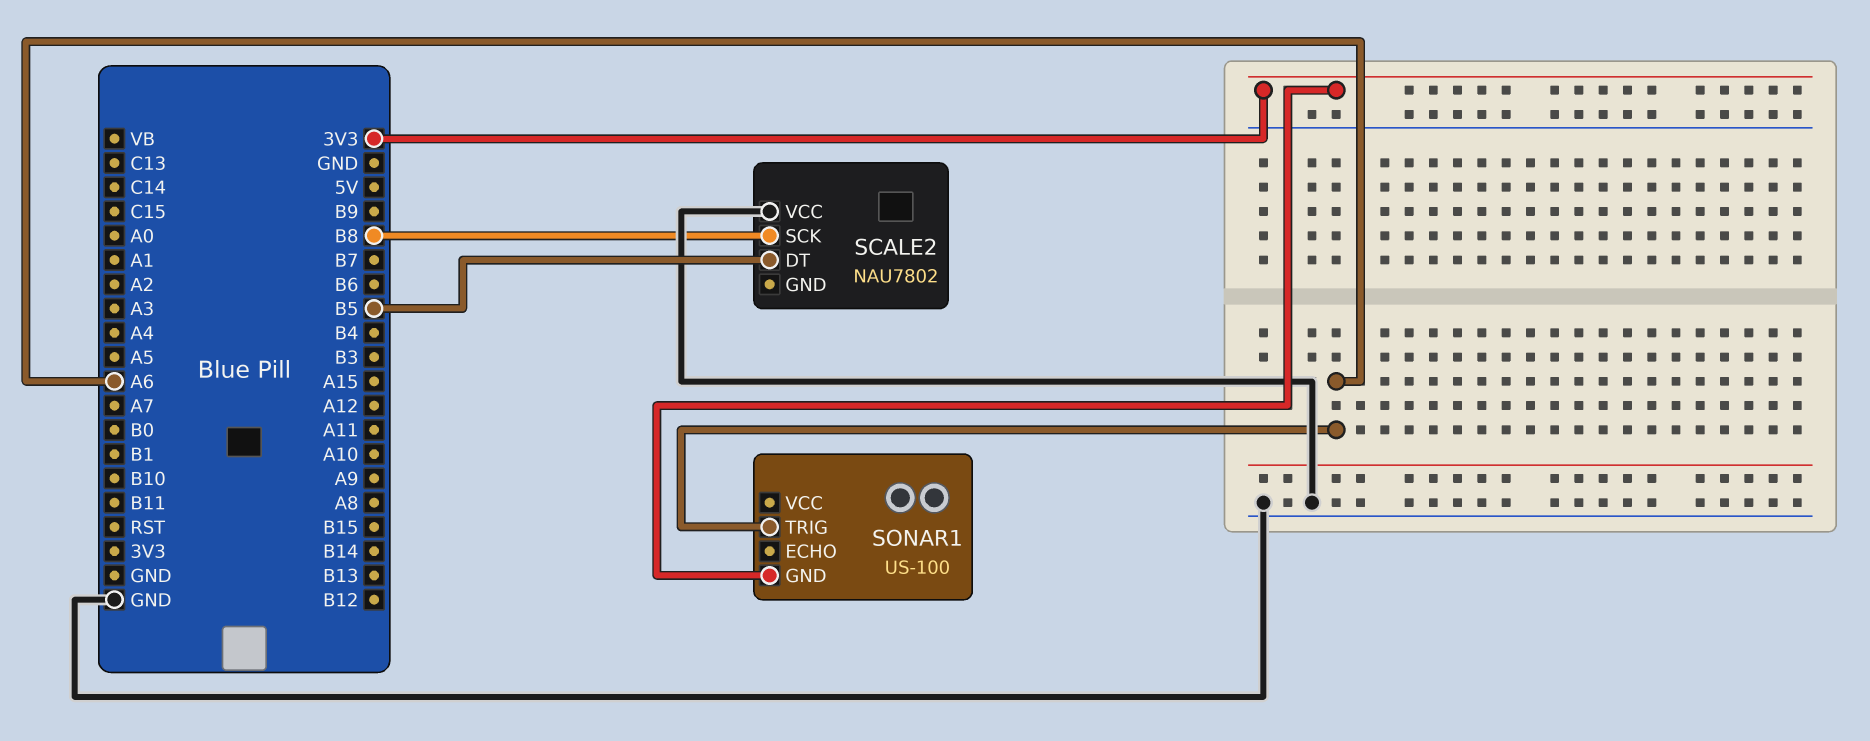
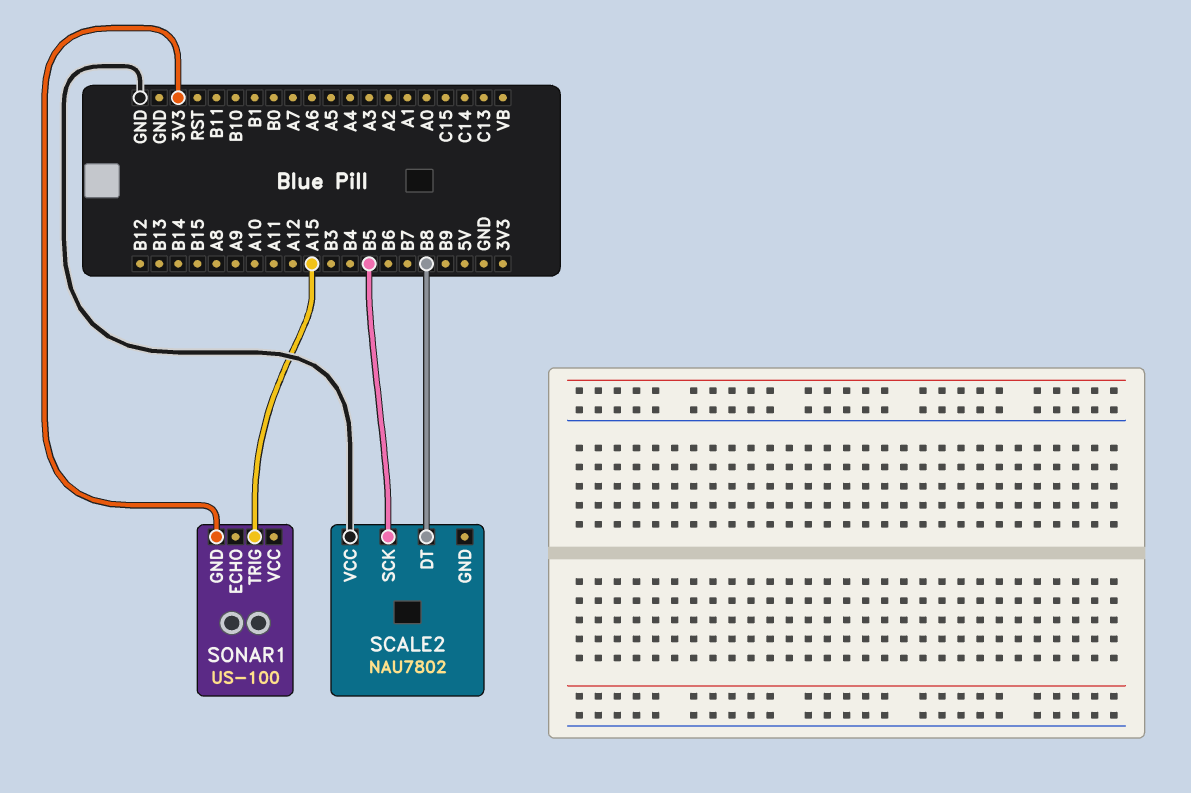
SCALE2 pin DT: B5 -> B8
SCALE2 pin SCK: B8 -> B5
SONAR1 pin TRIG: A6 -> A15

